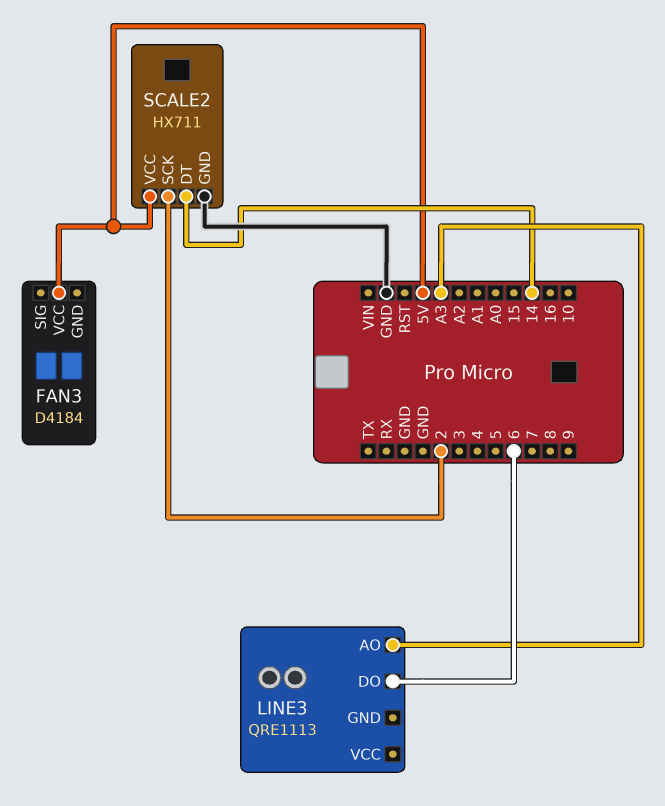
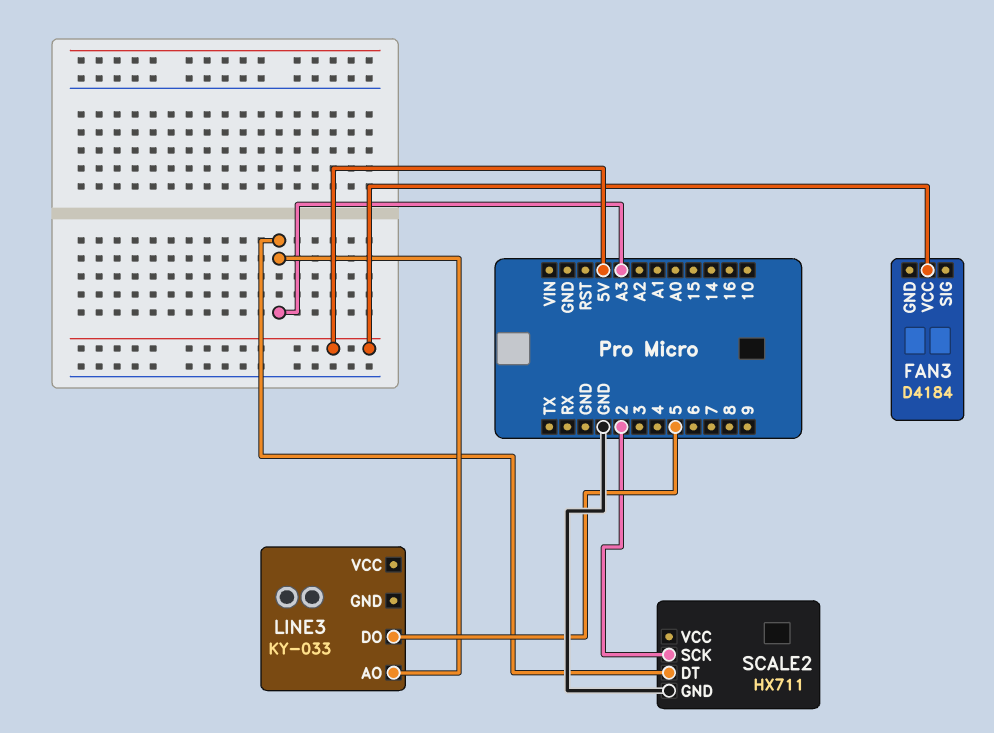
LINE3: QRE1113 -> KY-033
LINE3 pin DO: 6 -> 5
SCALE2 pin DT: 14 -> A3
SCALE2 pin VCC: 5V -> none

